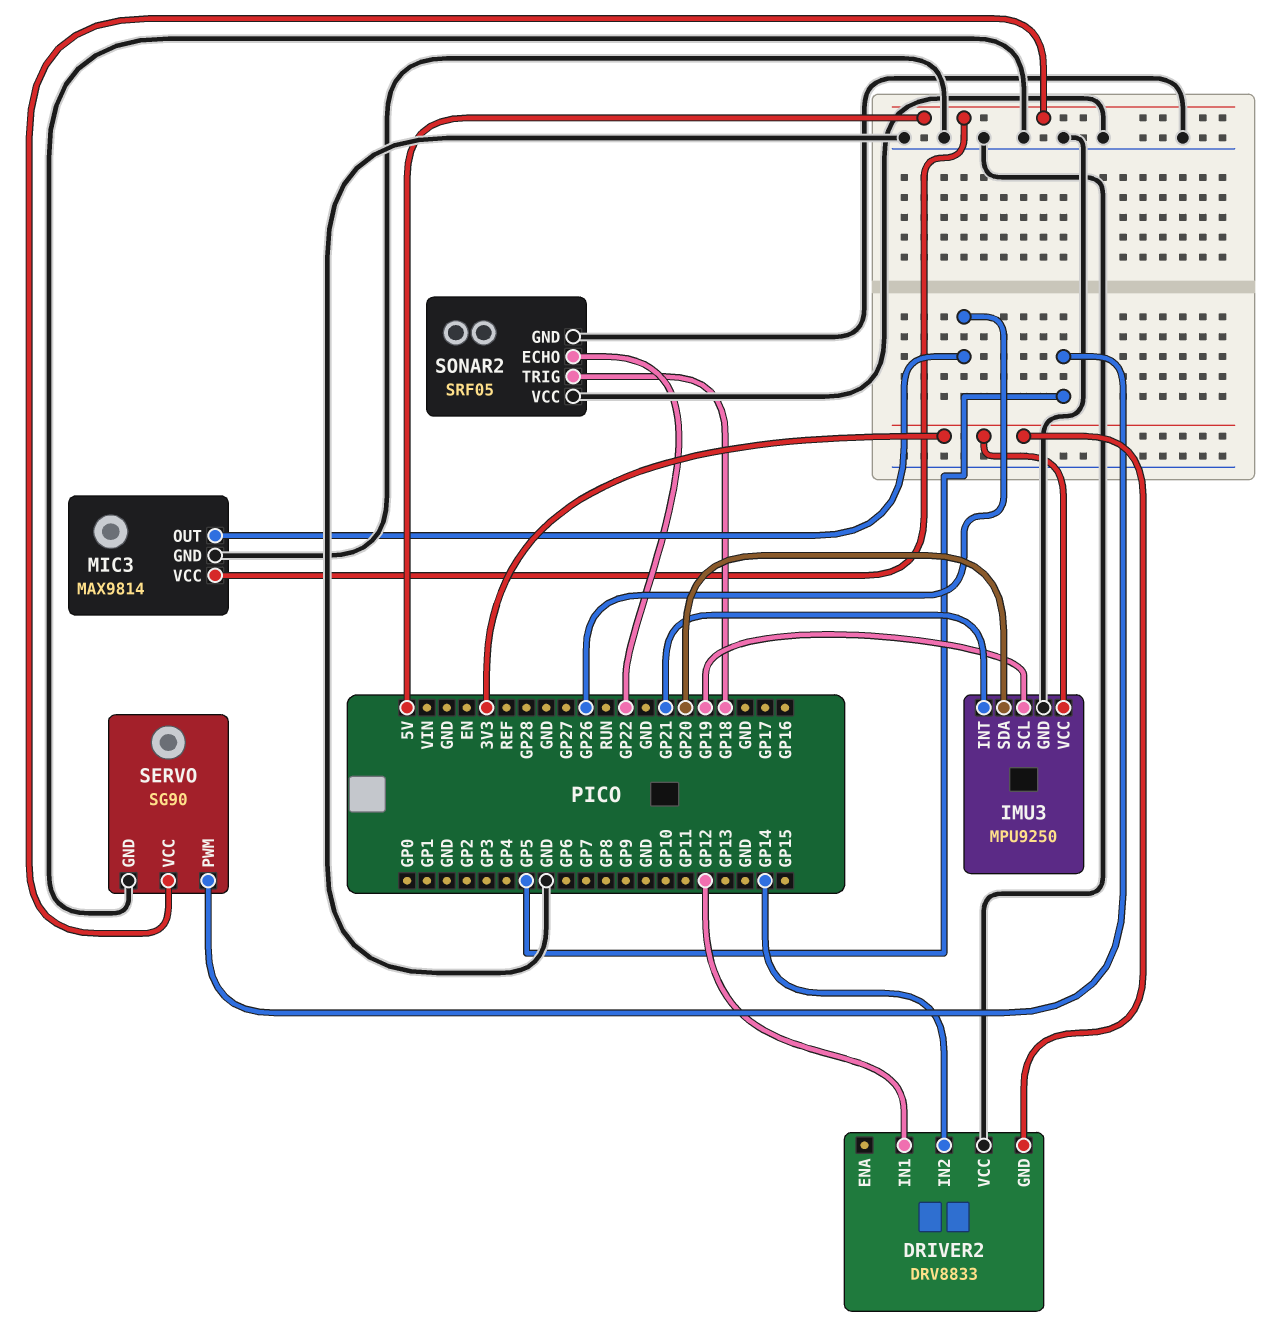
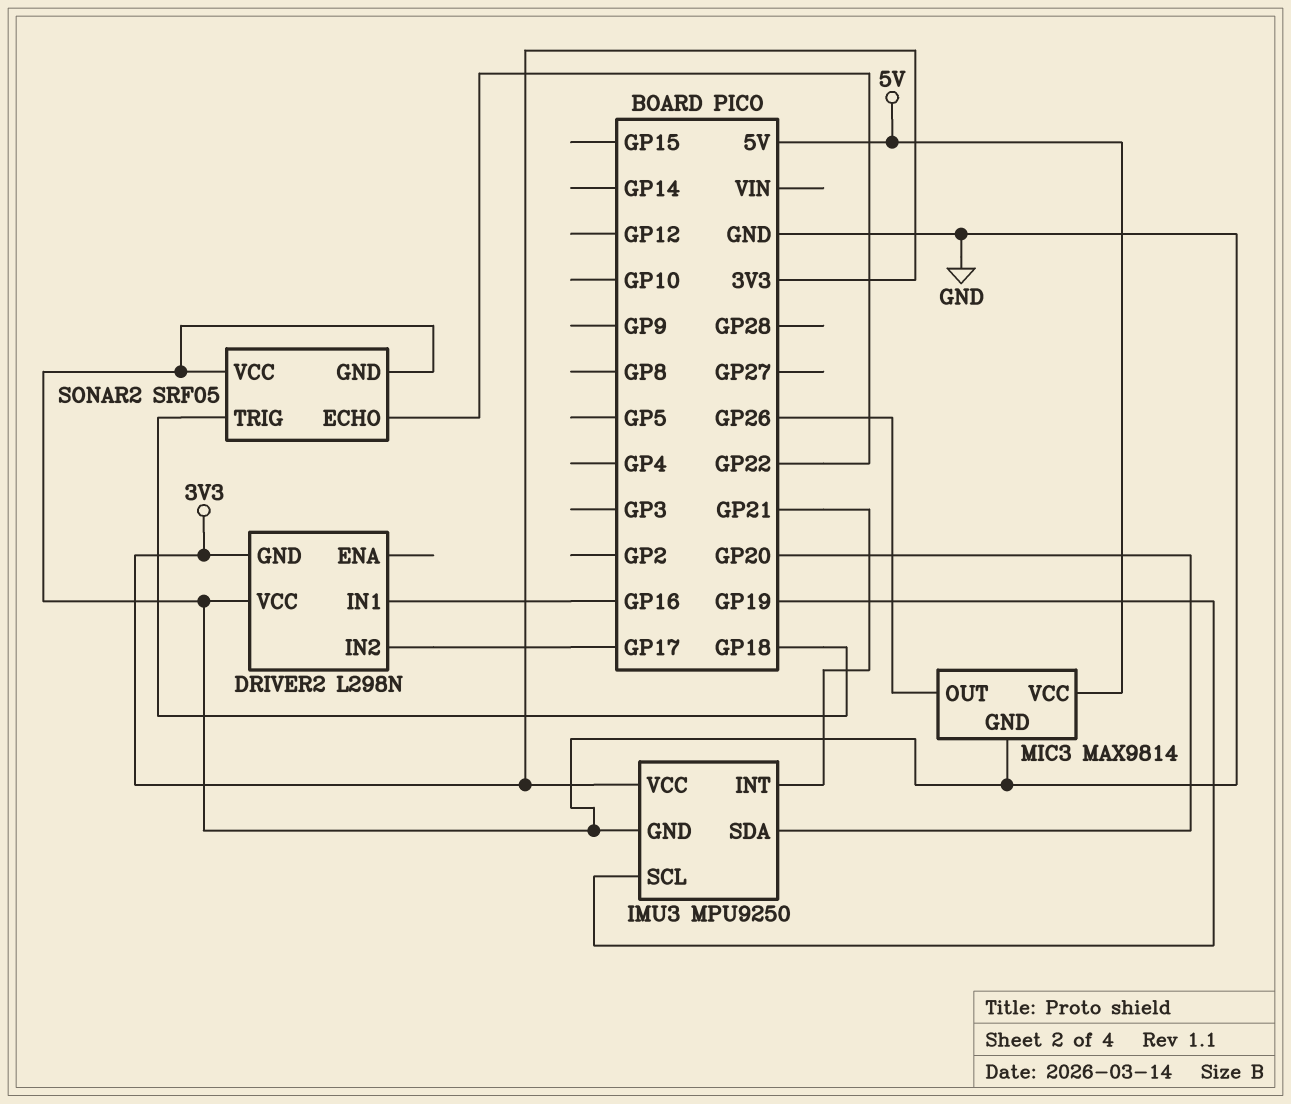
DRIVER2: DRV8833 -> L298N
DRIVER2 pin IN1: GP12 -> GP16
DRIVER2 pin IN2: GP14 -> GP17
SERVO: SG90 -> none
SERVO pin GND: GND -> none
SERVO pin PWM: GP5 -> none
SERVO pin VCC: 5V -> none

